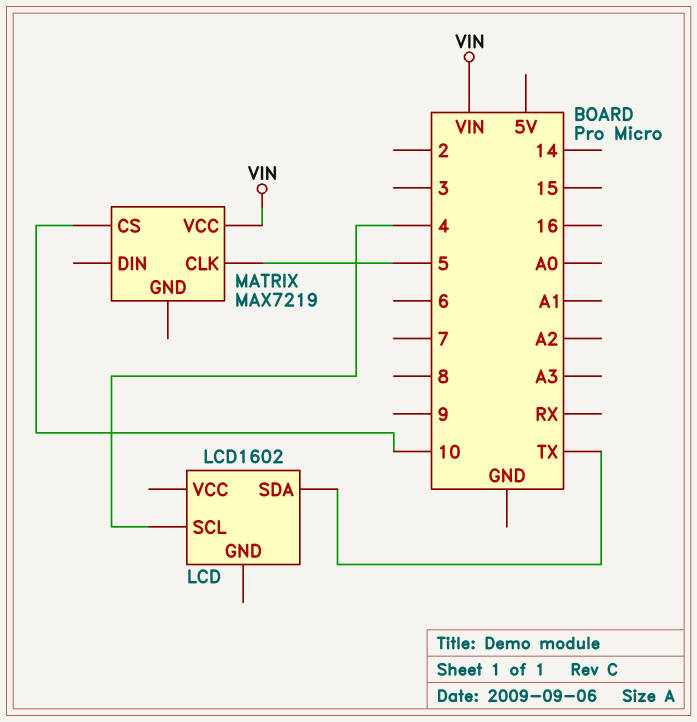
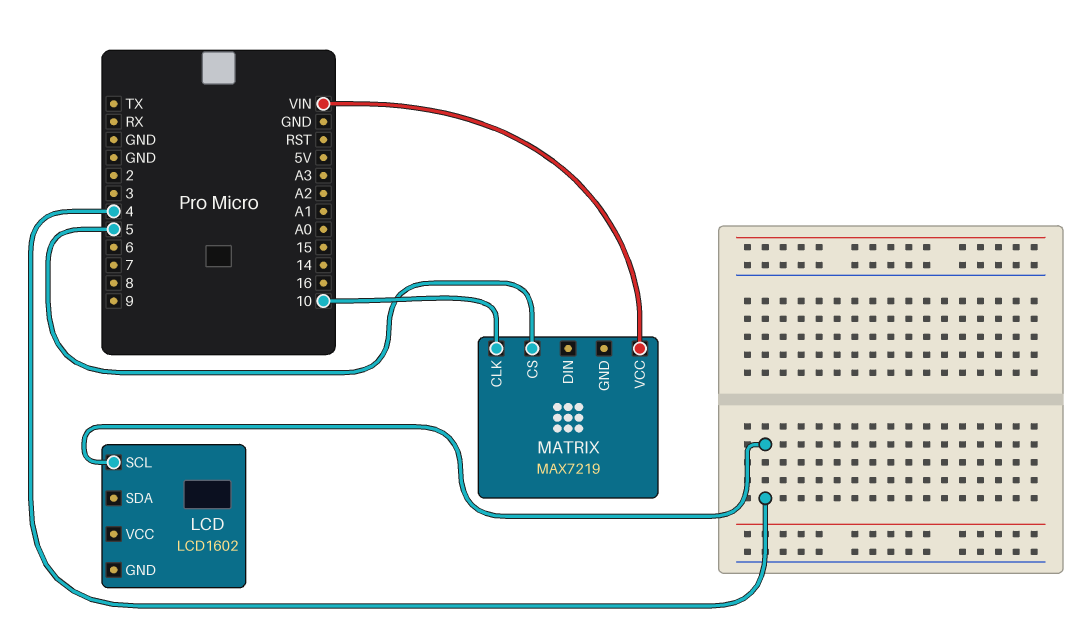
LCD pin SDA: TX -> none
MATRIX pin CLK: 5 -> 10
MATRIX pin CS: 10 -> 5

